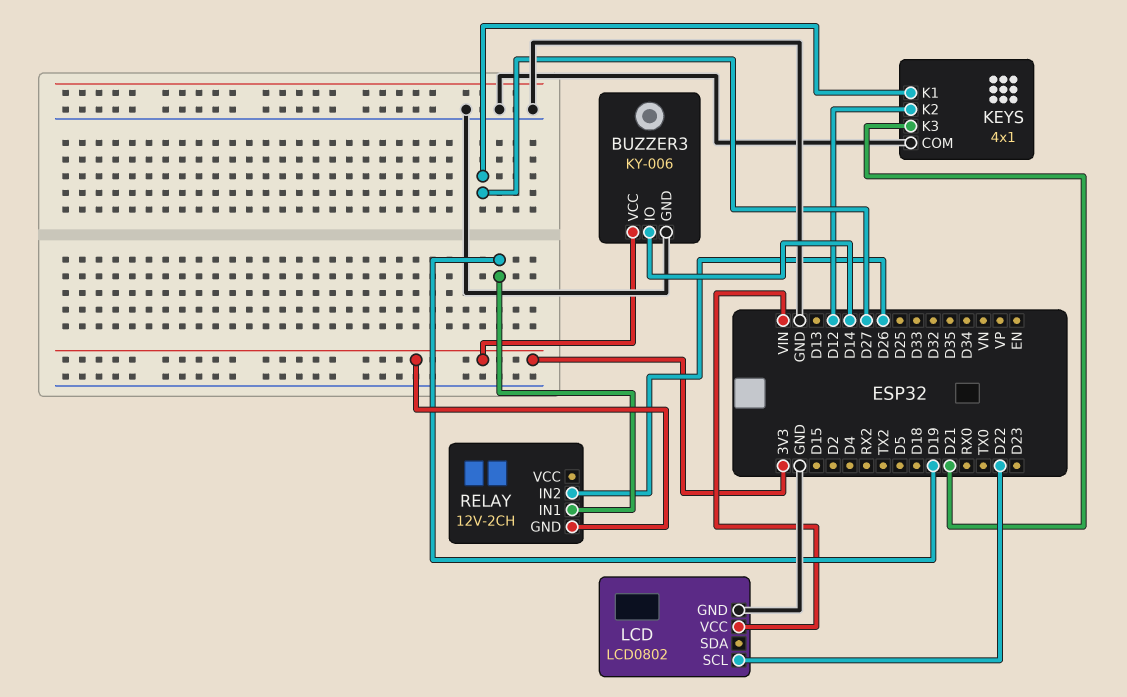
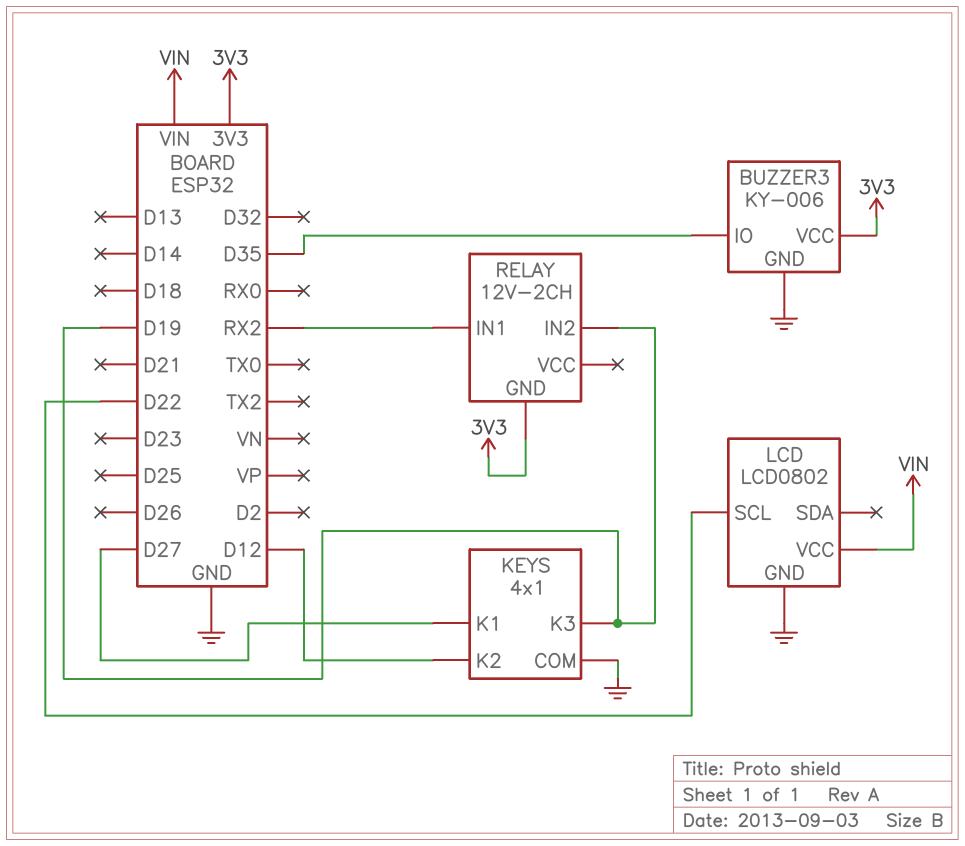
BUZZER3 pin IO: D14 -> D35
KEYS pin K3: D21 -> D19
RELAY pin IN1: D19 -> RX2
RELAY pin IN2: D26 -> D19

